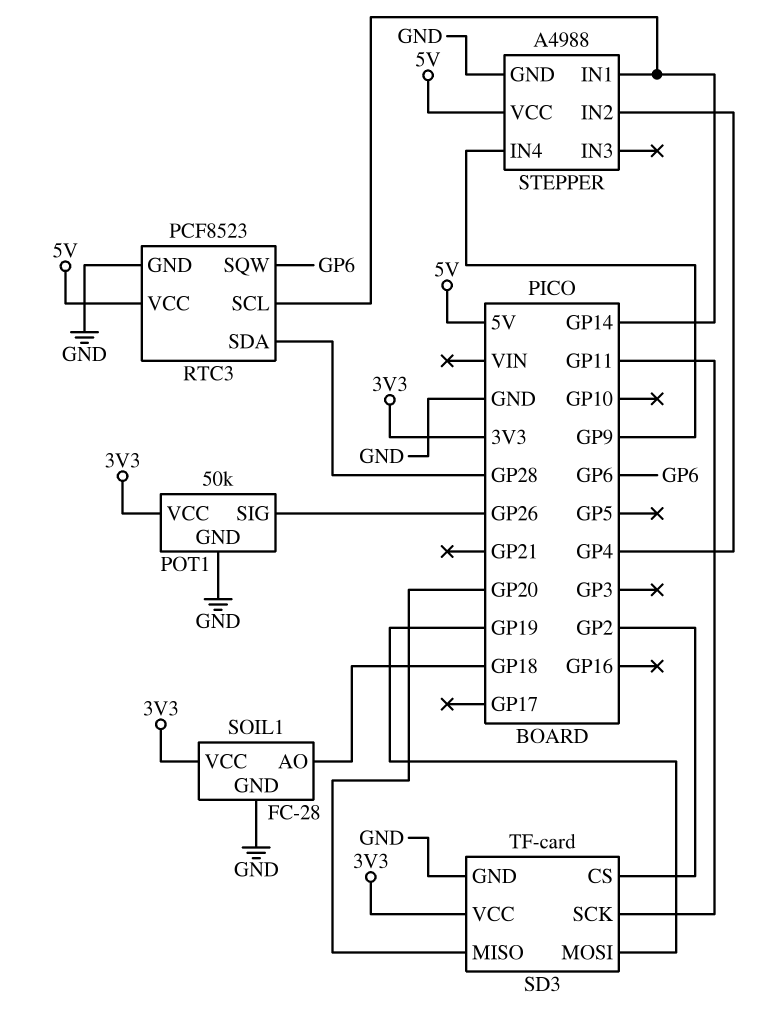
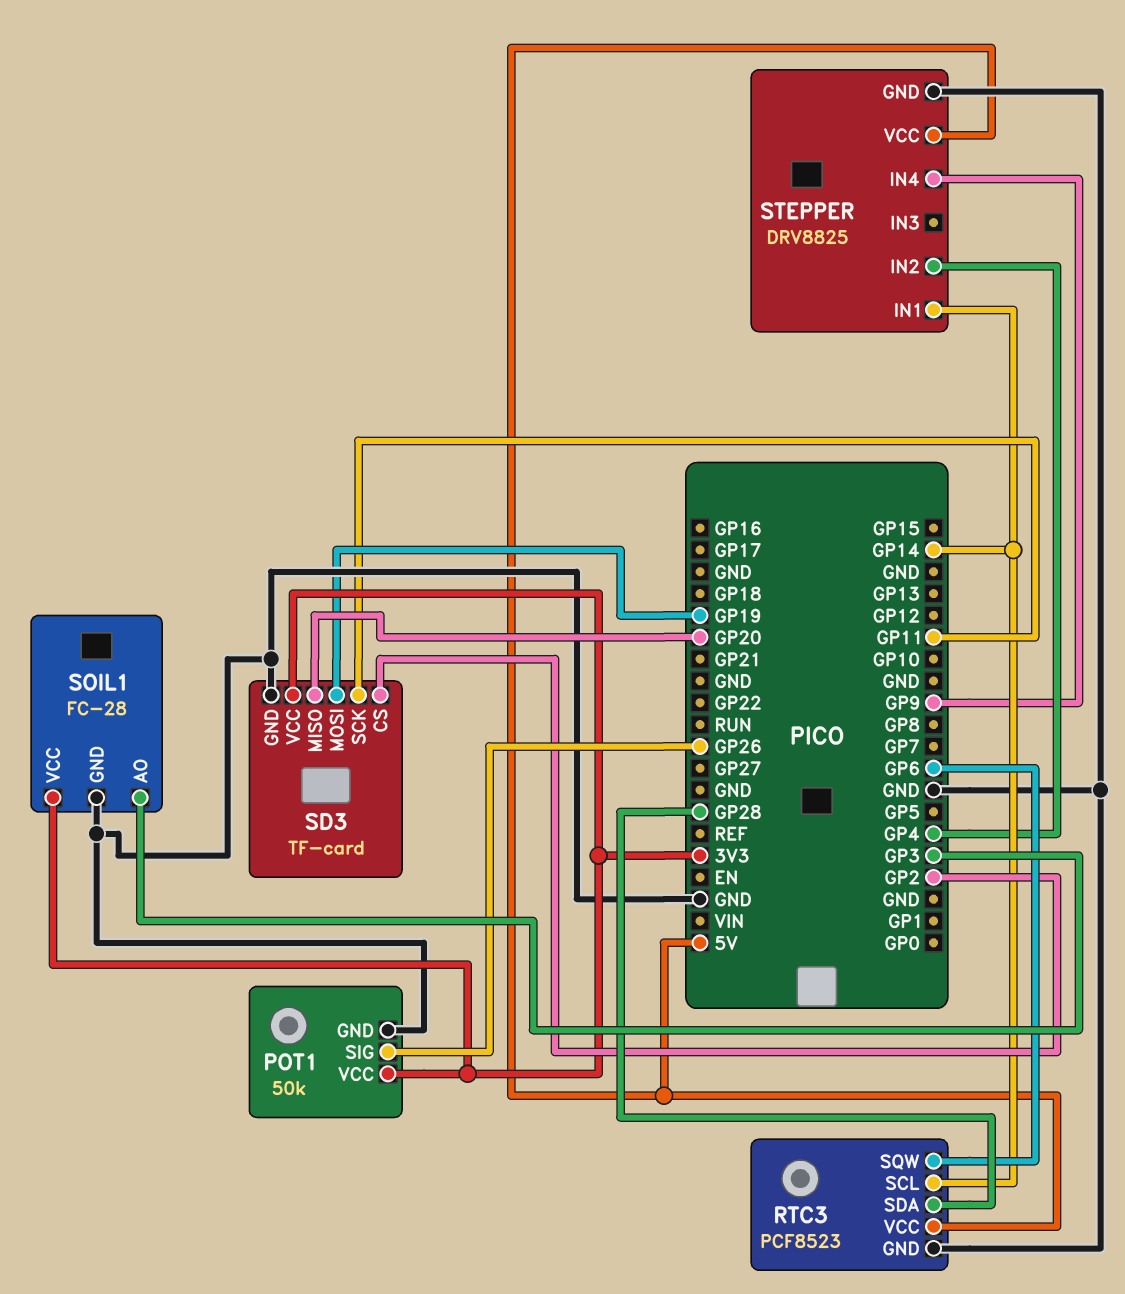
SOIL1 pin AO: GP18 -> GP3
STEPPER: A4988 -> DRV8825

